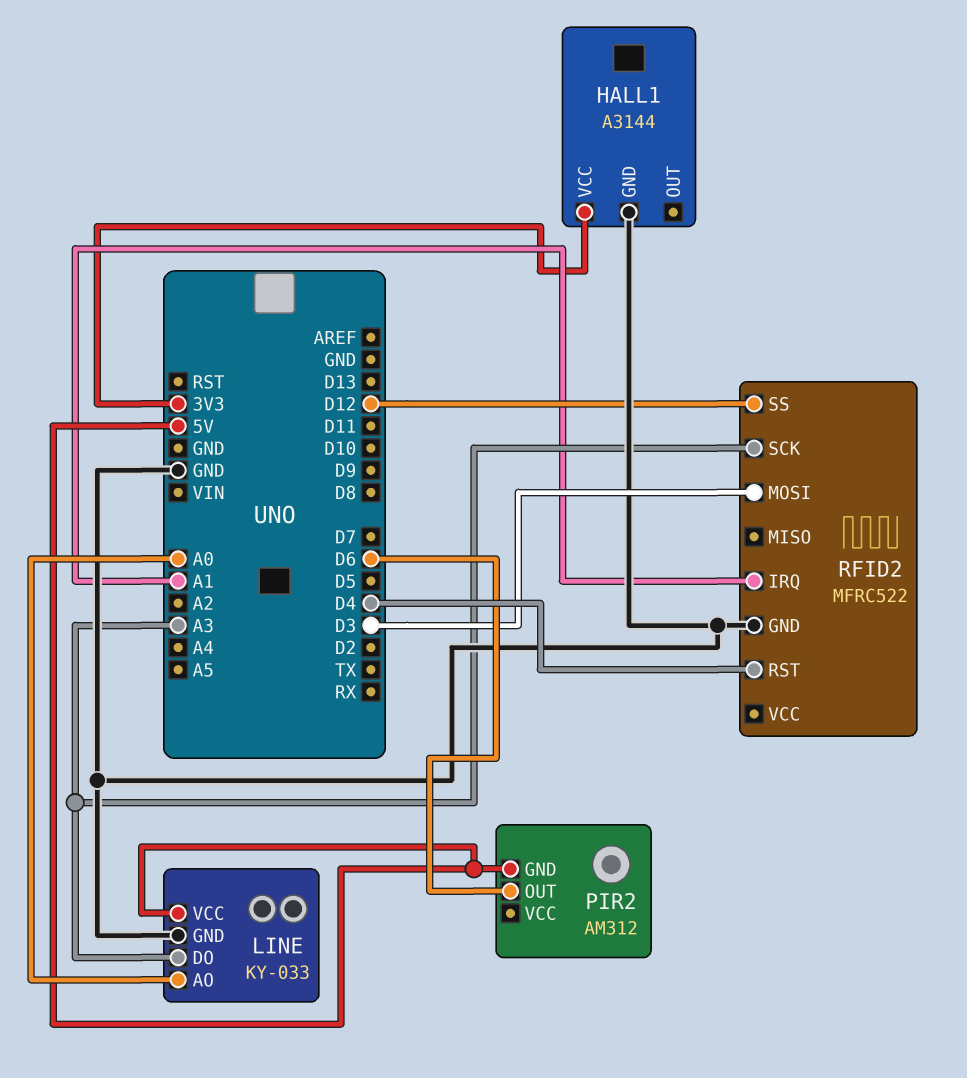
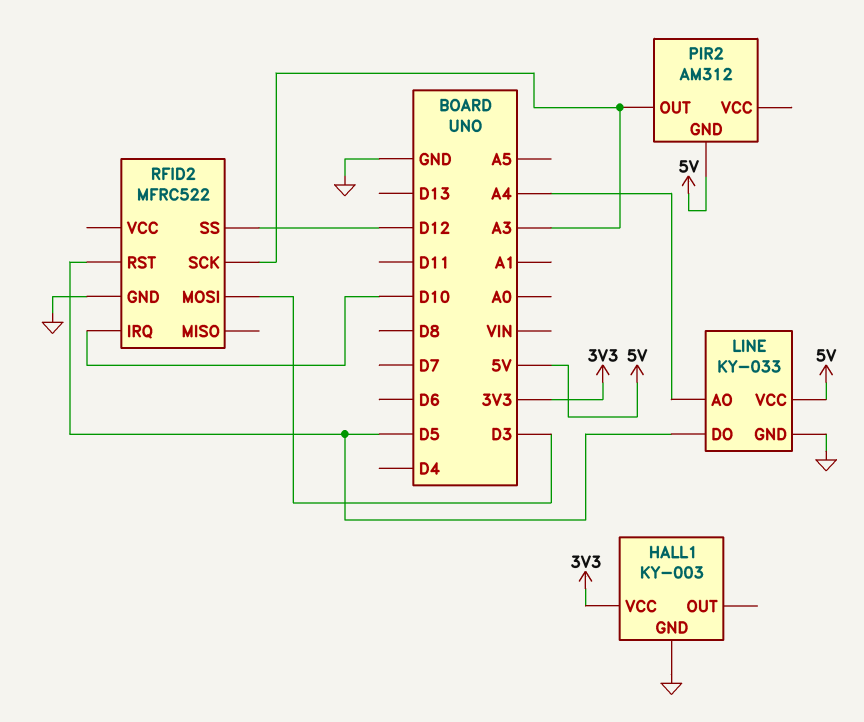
HALL1: A3144 -> KY-003
LINE pin AO: A0 -> A4
LINE pin DO: A3 -> D5
PIR2 pin OUT: D6 -> A3
RFID2 pin IRQ: A1 -> D10
RFID2 pin RST: D4 -> D5

